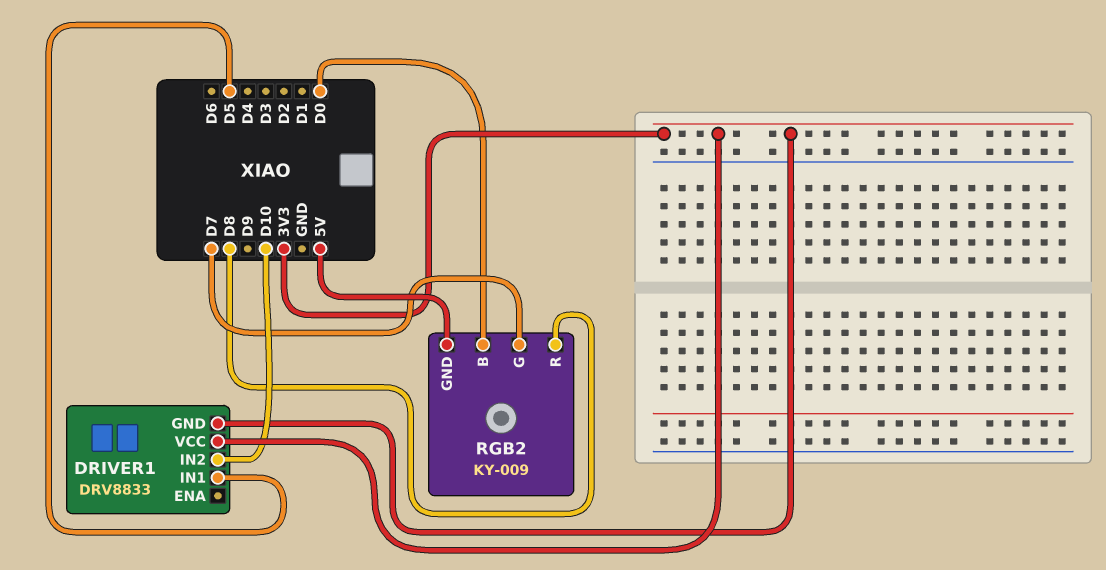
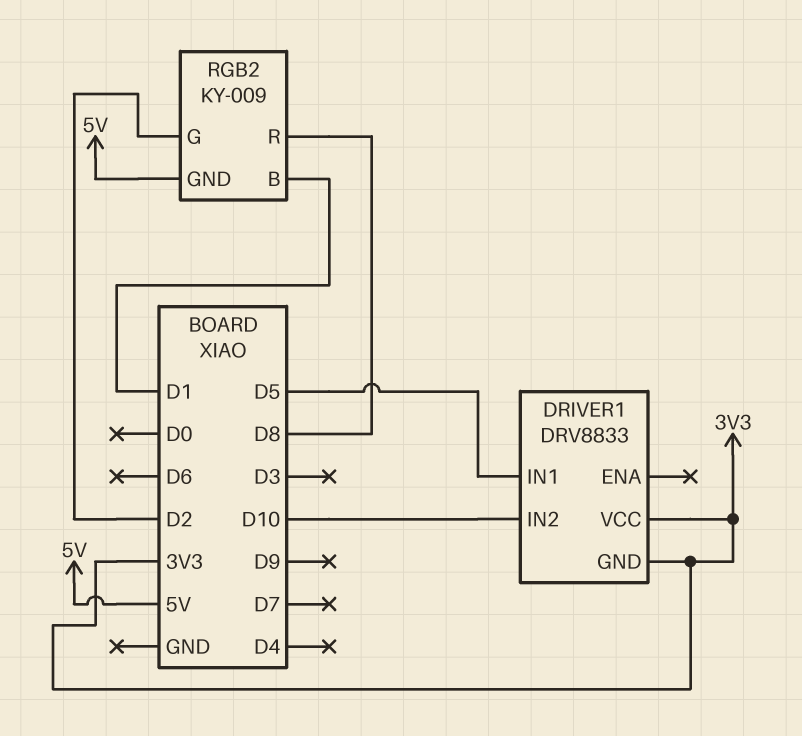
RGB2 pin B: D0 -> D1
RGB2 pin G: D7 -> D2

